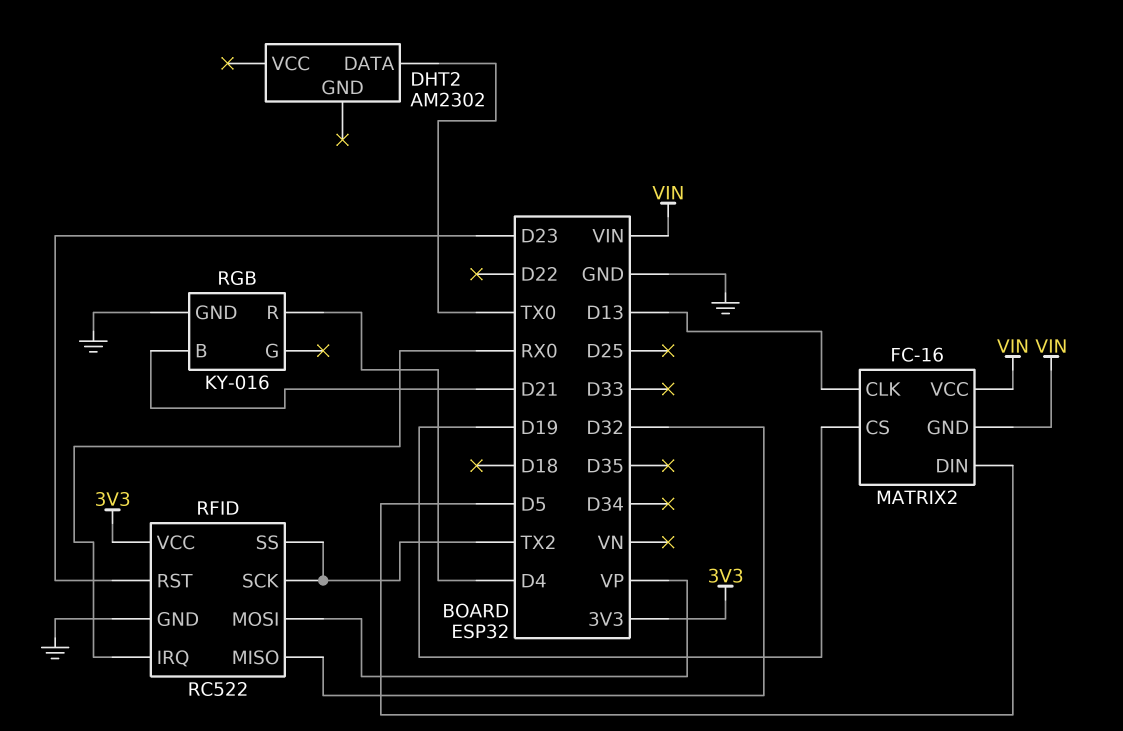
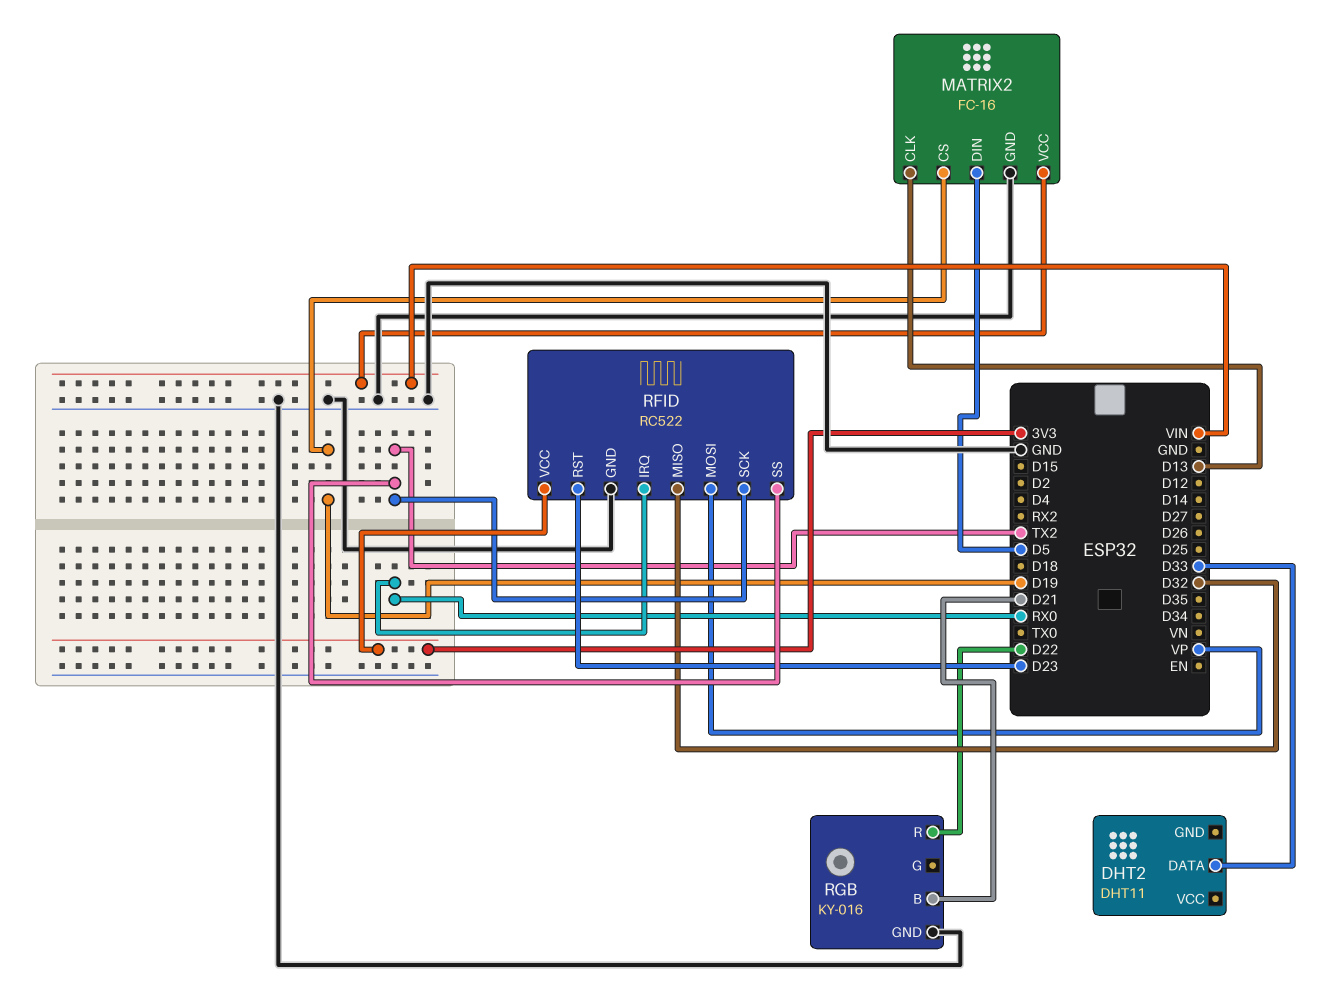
DHT2: AM2302 -> DHT11
DHT2 pin DATA: TX0 -> D33
MATRIX2 pin GND: VIN -> GND
RGB pin R: D4 -> D22

